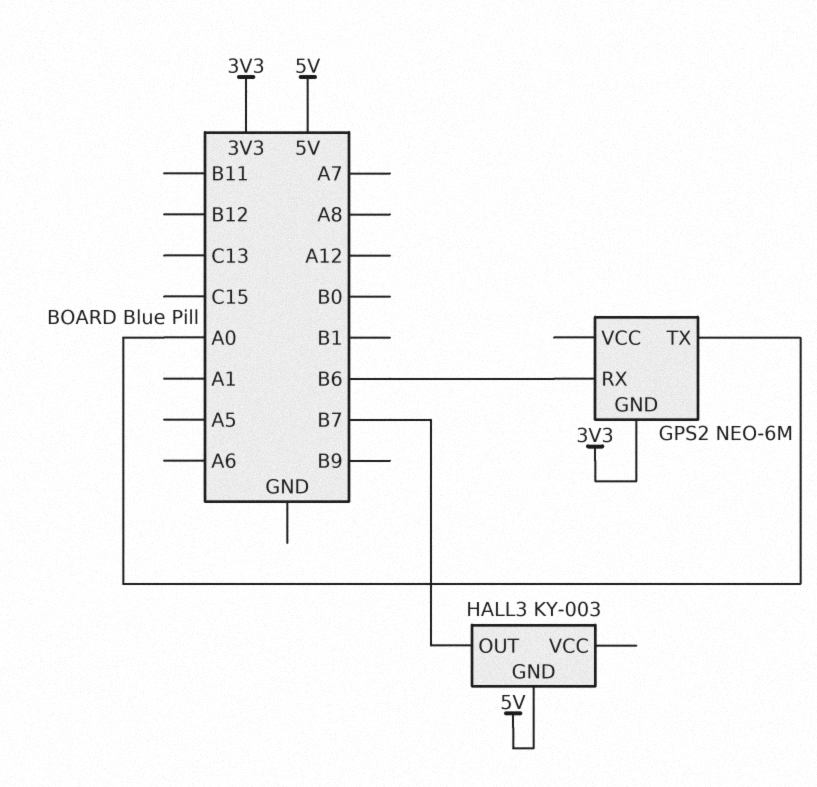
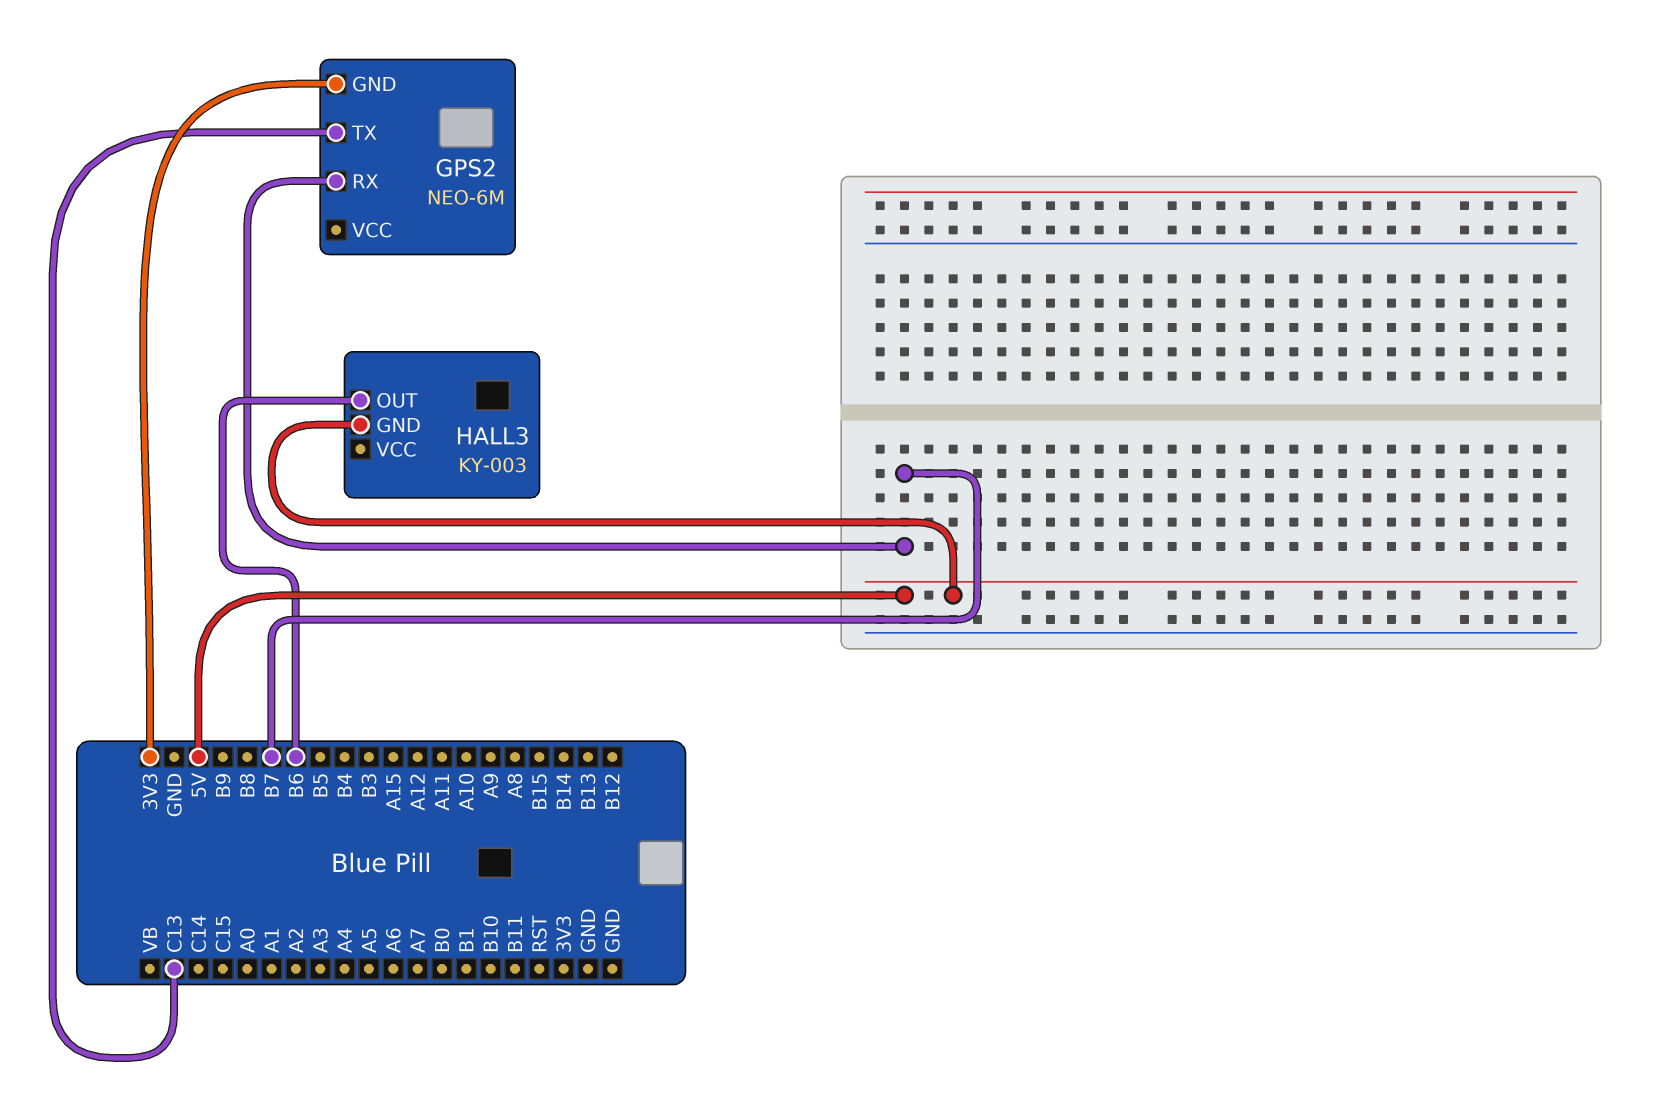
GPS2 pin RX: B6 -> B7
GPS2 pin TX: A0 -> C13
HALL3 pin OUT: B7 -> B6

